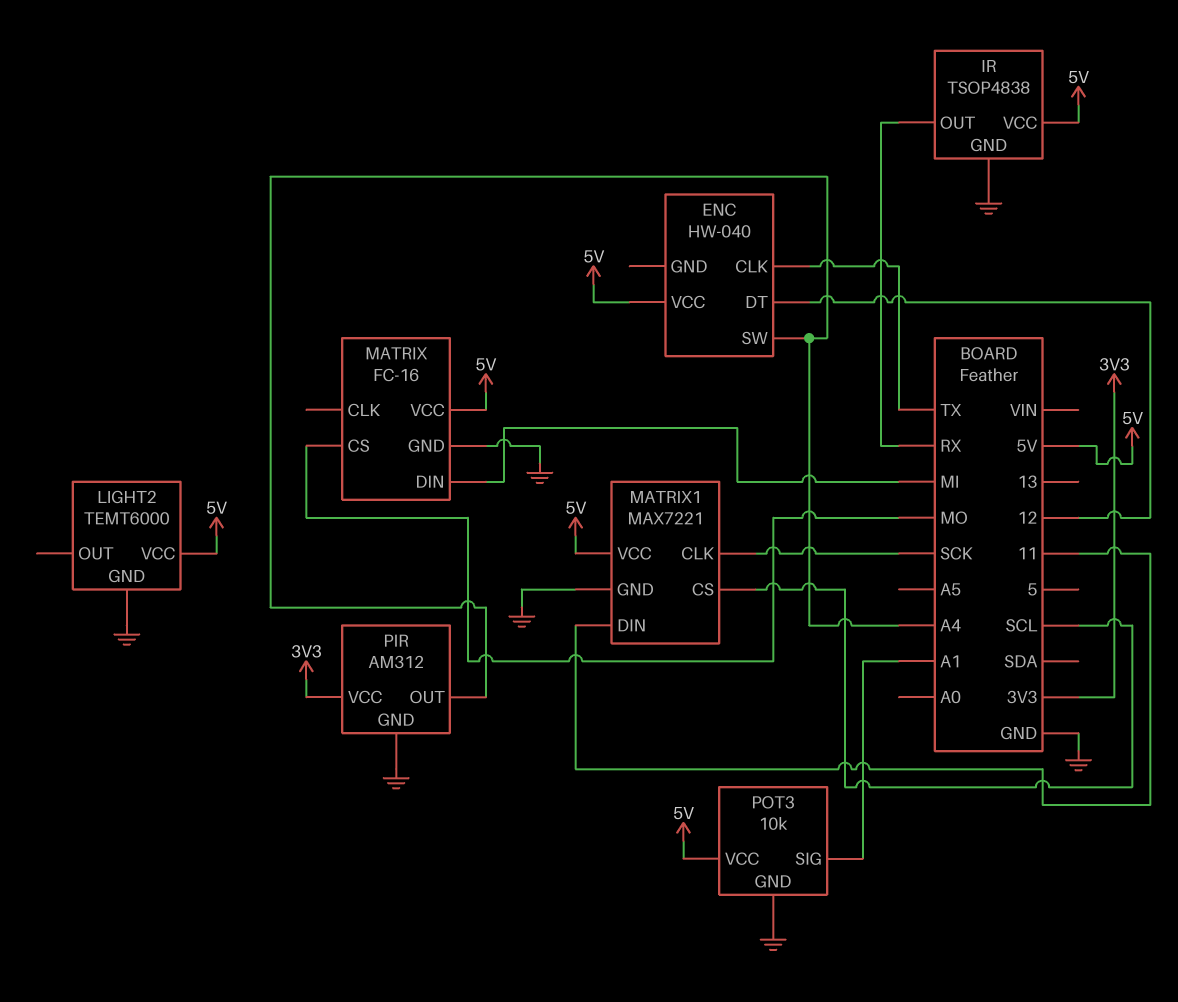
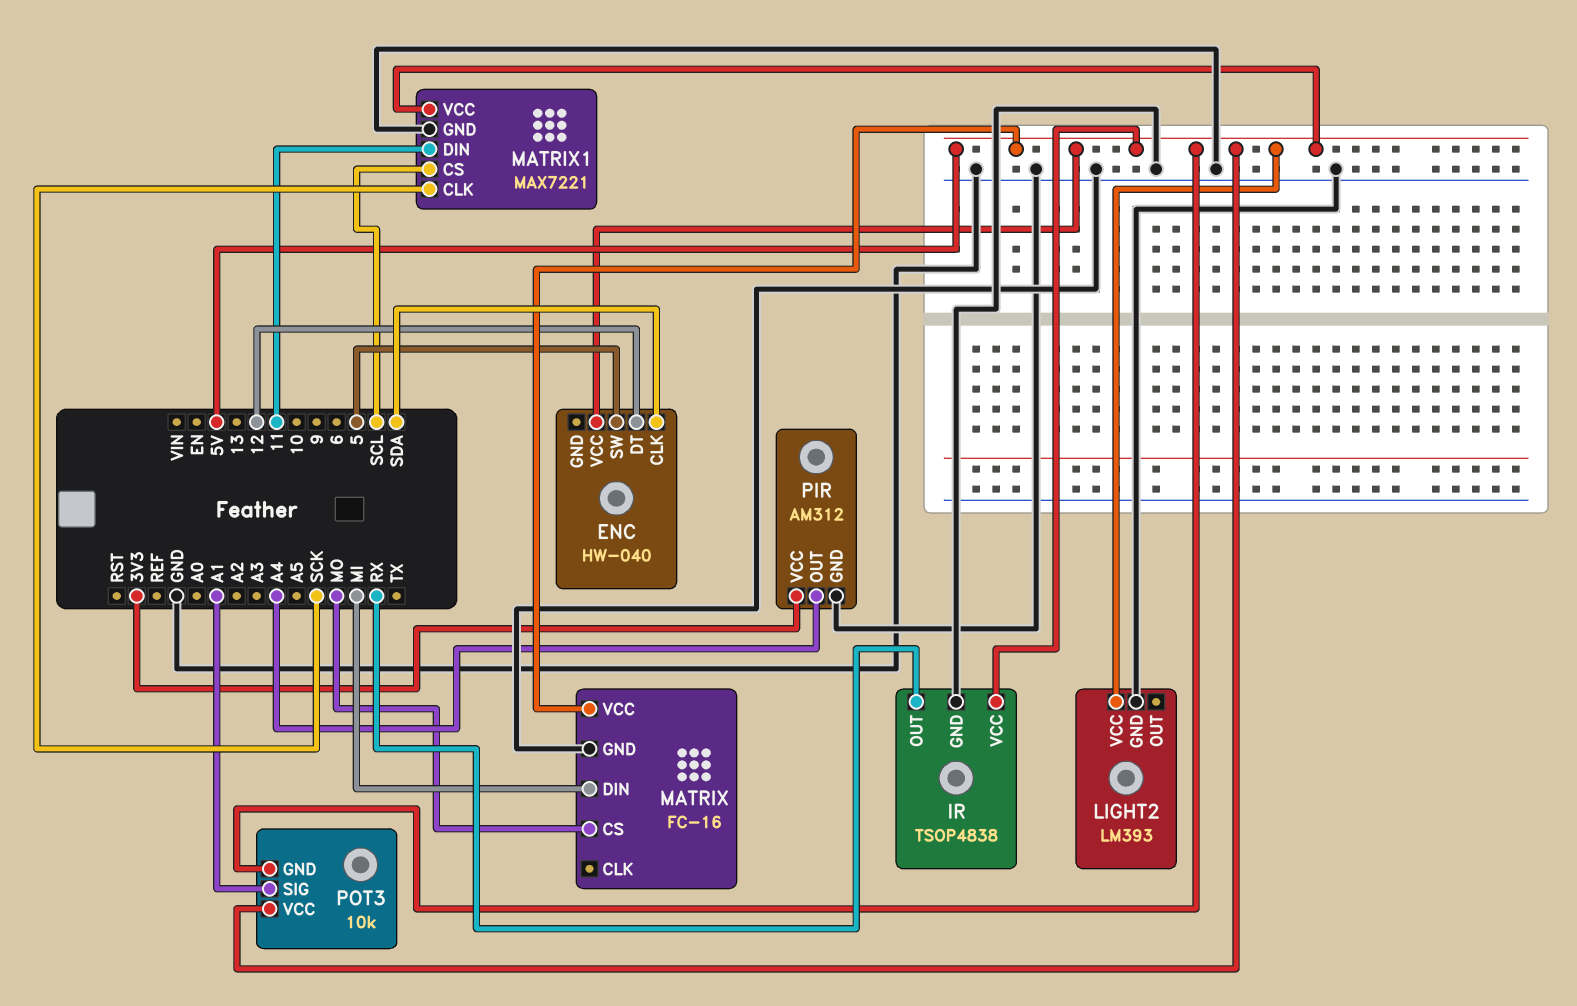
ENC pin CLK: TX -> SDA
ENC pin SW: A4 -> 5
LIGHT2: TEMT6000 -> LM393
POT3 pin GND: GND -> 5V

